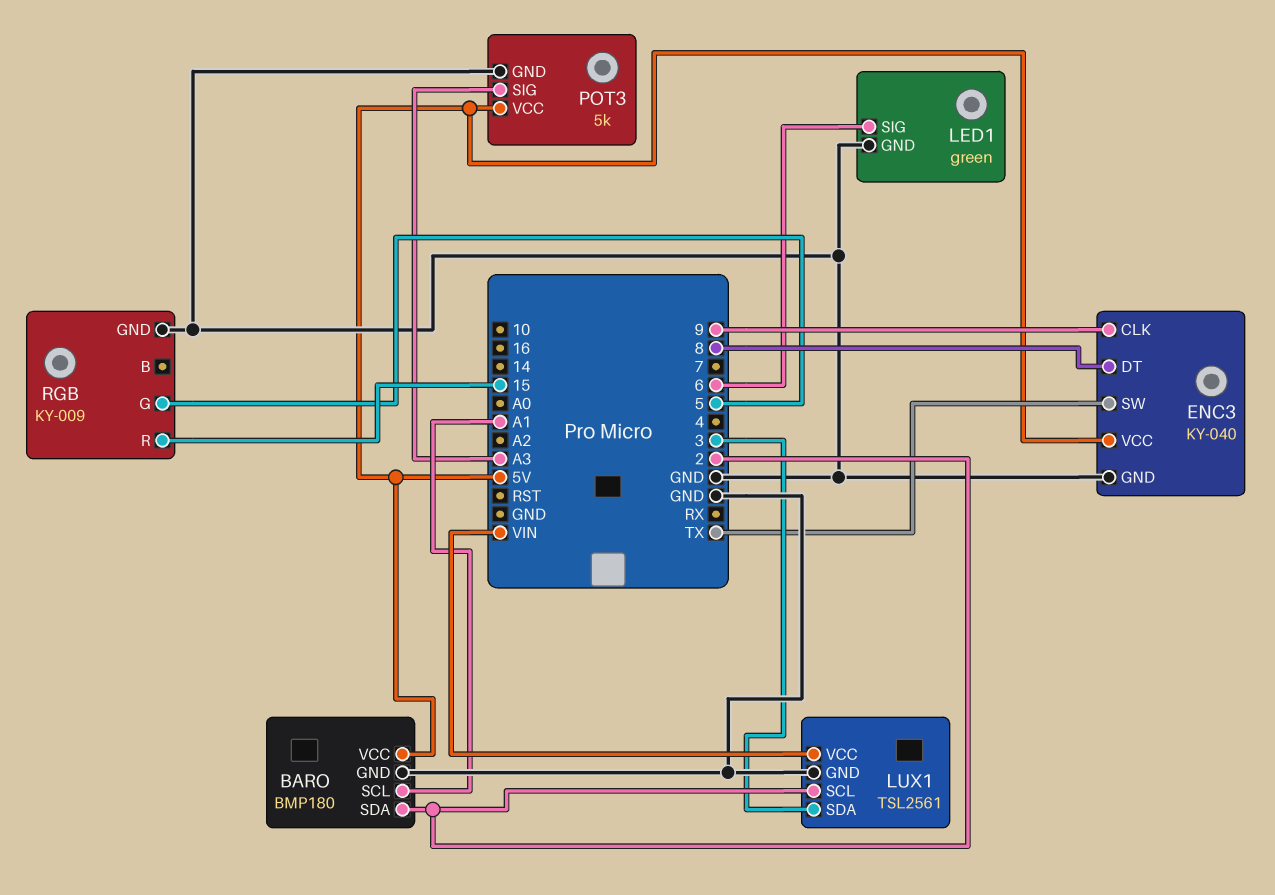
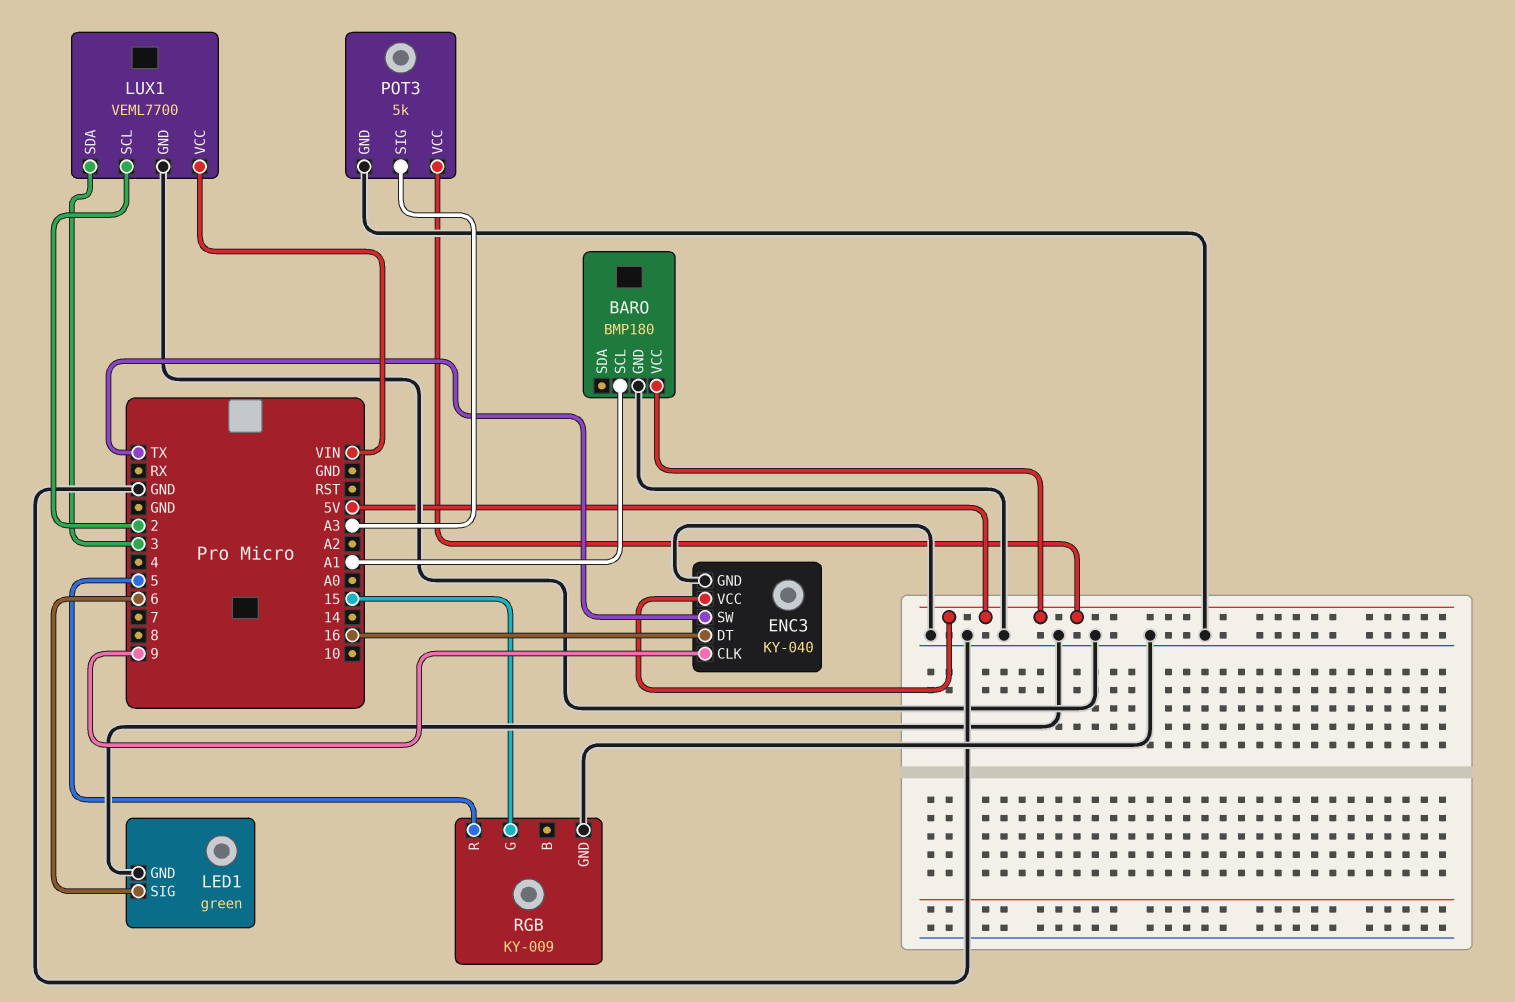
BARO pin SDA: 2 -> none
ENC3 pin DT: 8 -> 16
LUX1: TSL2561 -> VEML7700
RGB pin G: 5 -> 15
RGB pin R: 15 -> 5

